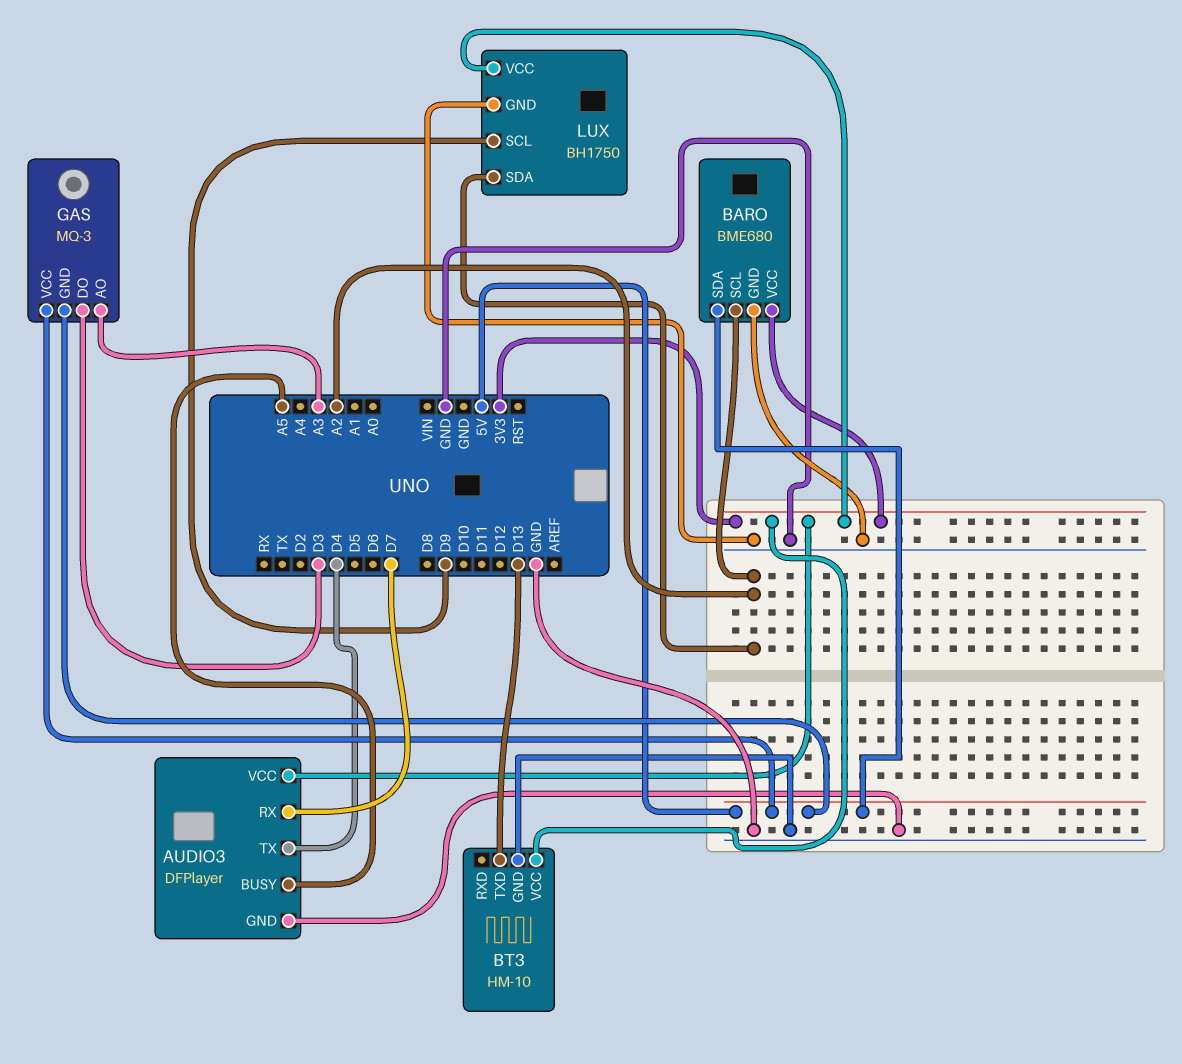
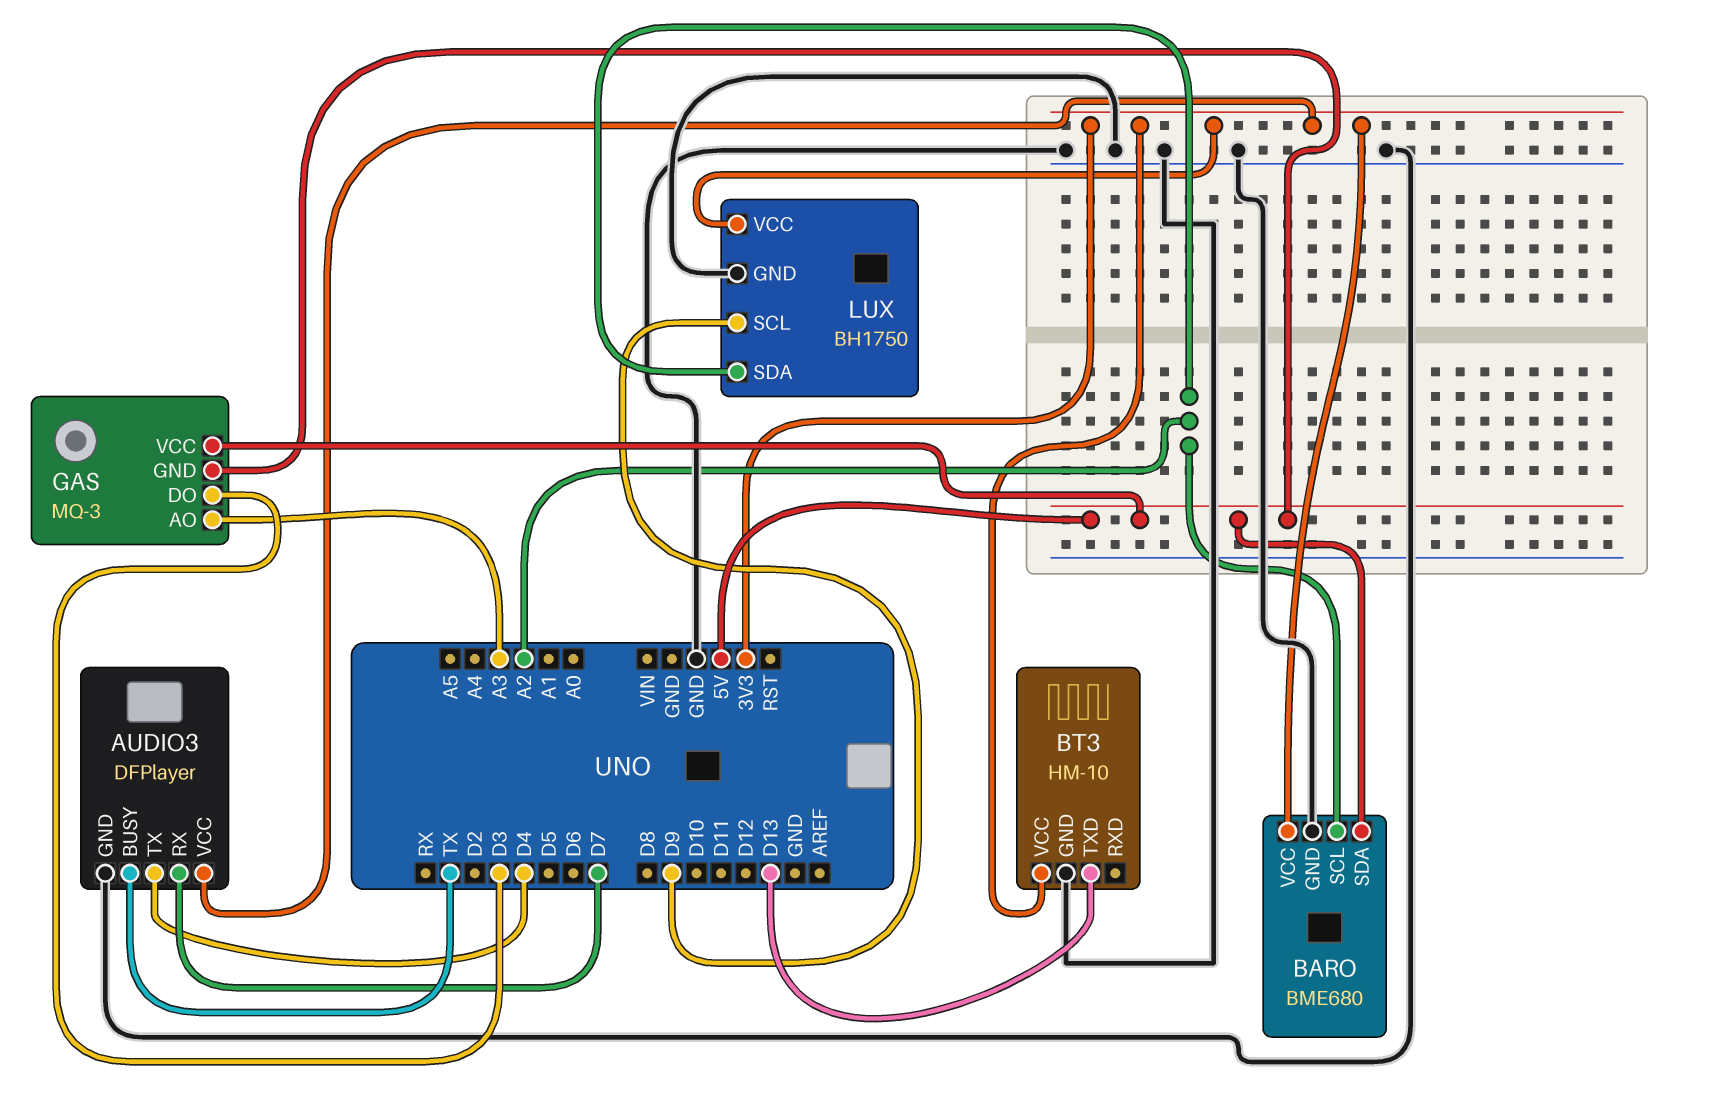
AUDIO3 pin BUSY: A5 -> TX

